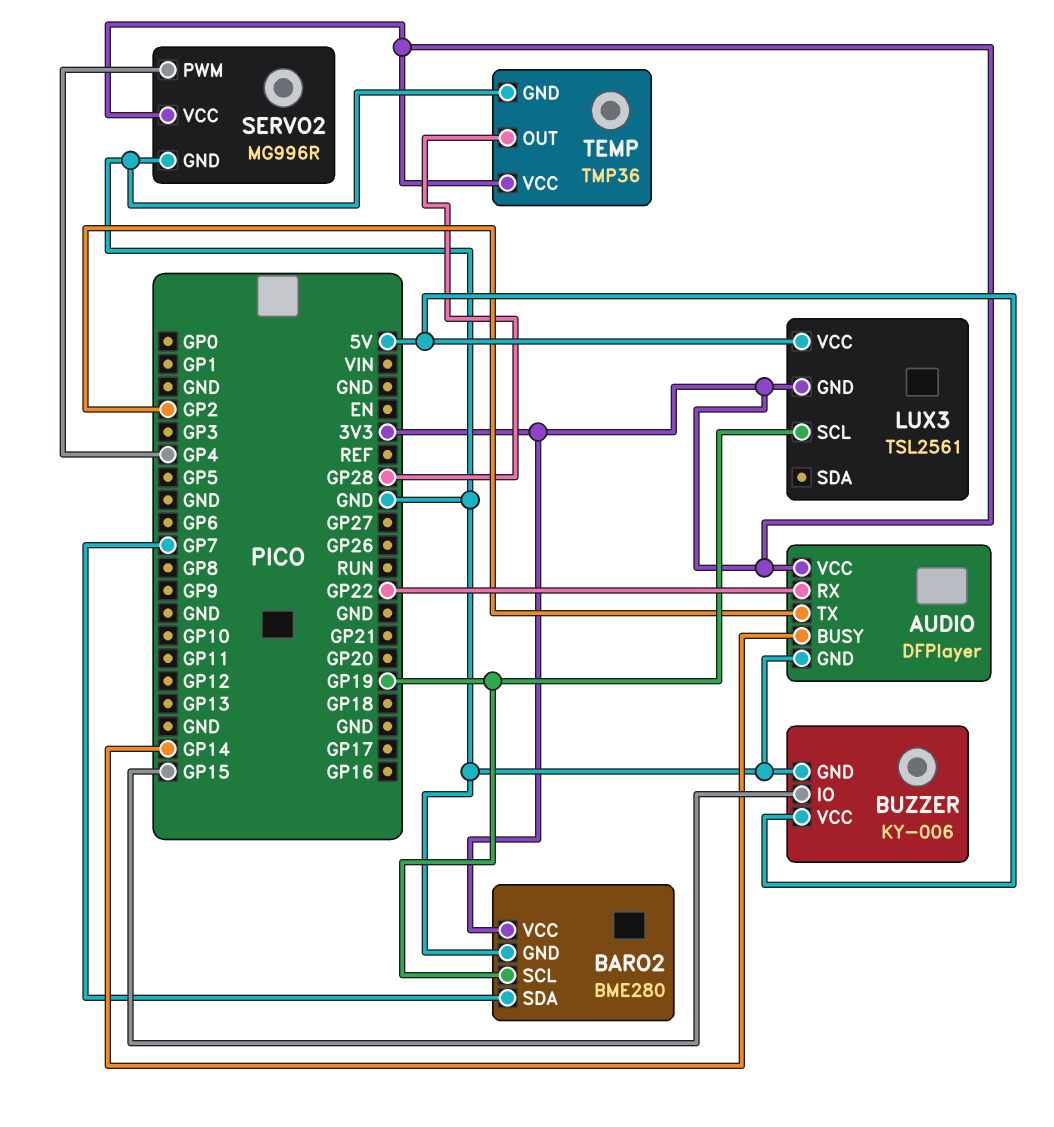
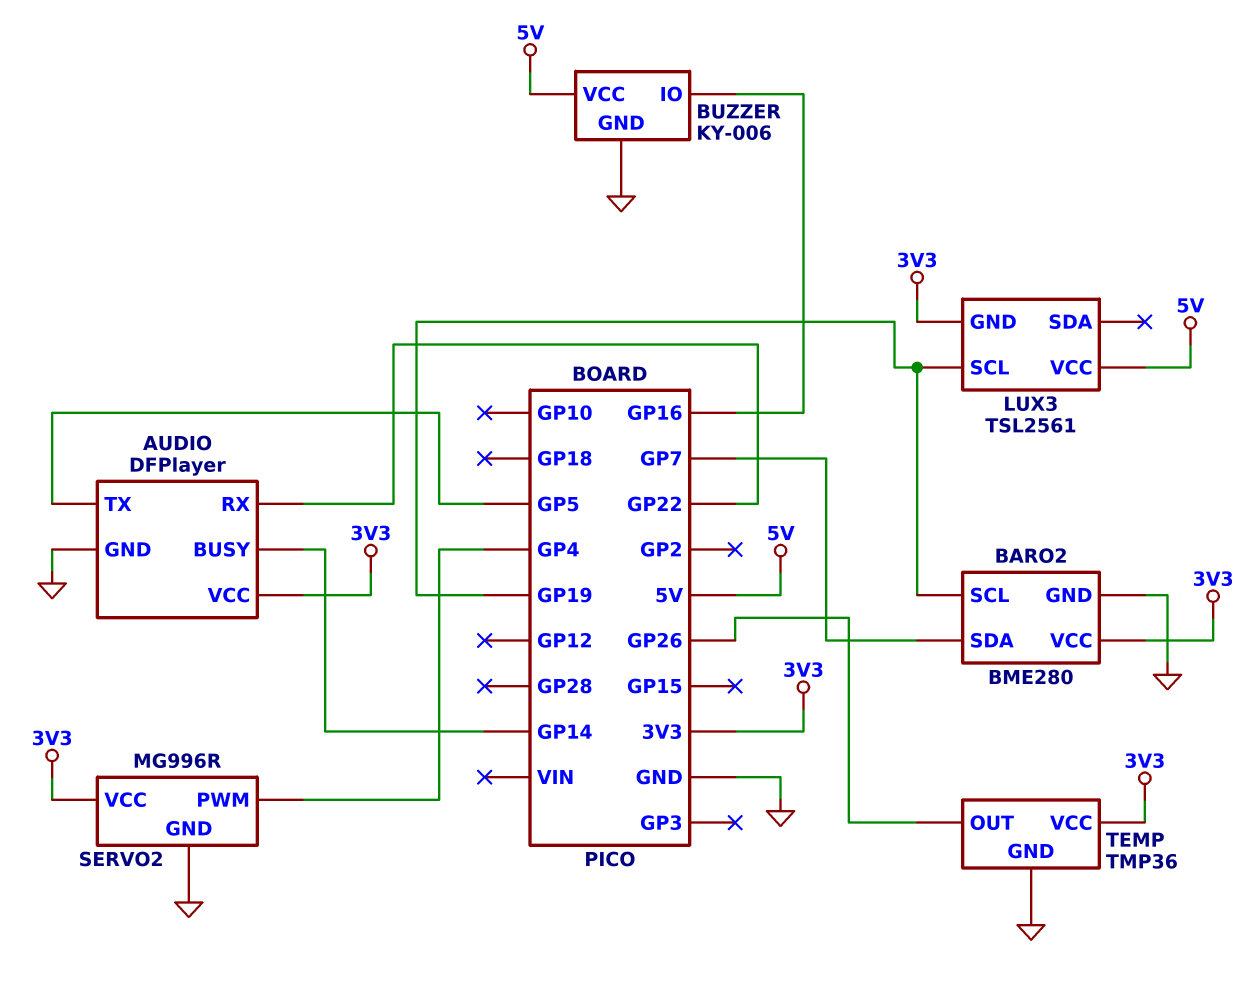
AUDIO pin TX: GP2 -> GP5
BUZZER pin IO: GP15 -> GP16
TEMP pin OUT: GP28 -> GP26

